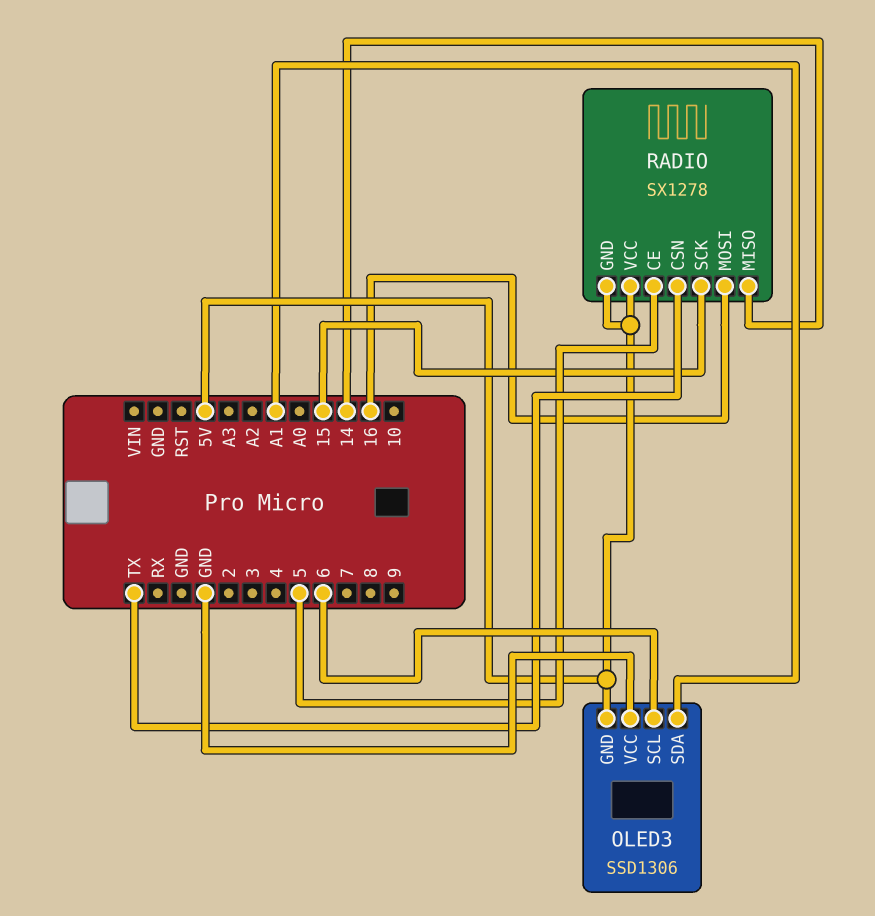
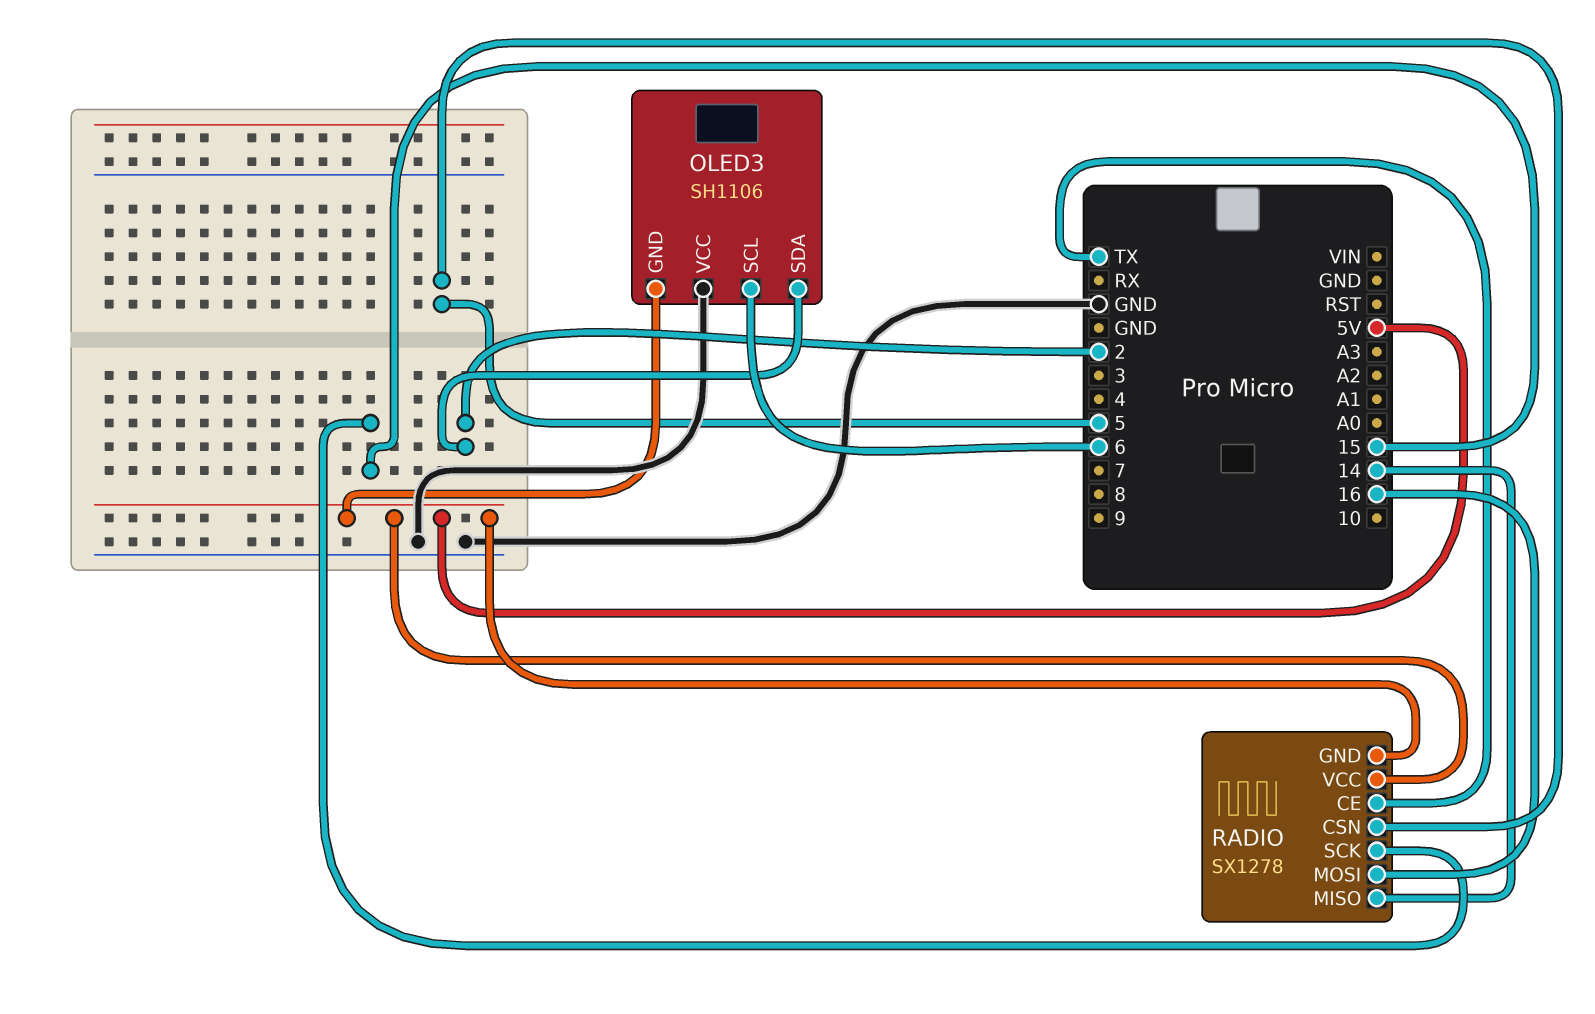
OLED3: SSD1306 -> SH1106
OLED3 pin SDA: A1 -> 2
RADIO pin CE: 5 -> TX
RADIO pin CSN: TX -> 5

